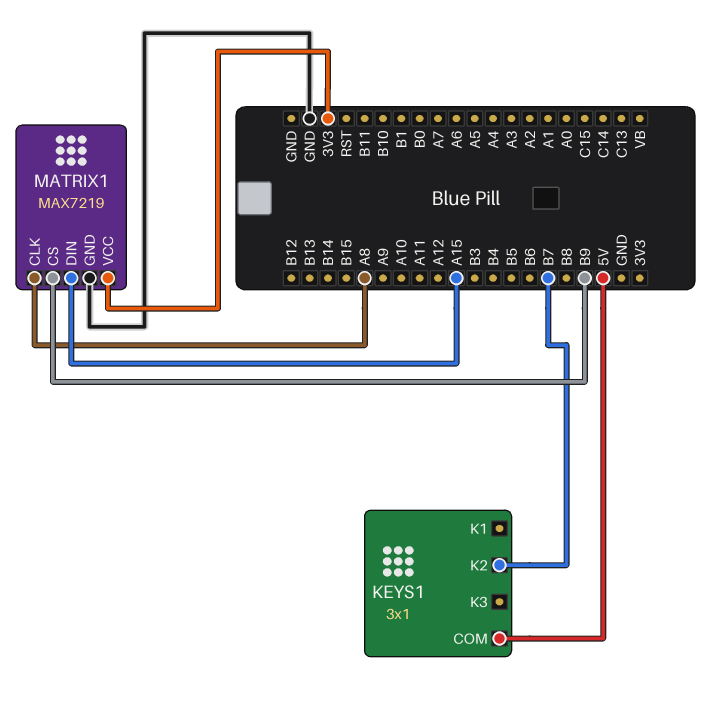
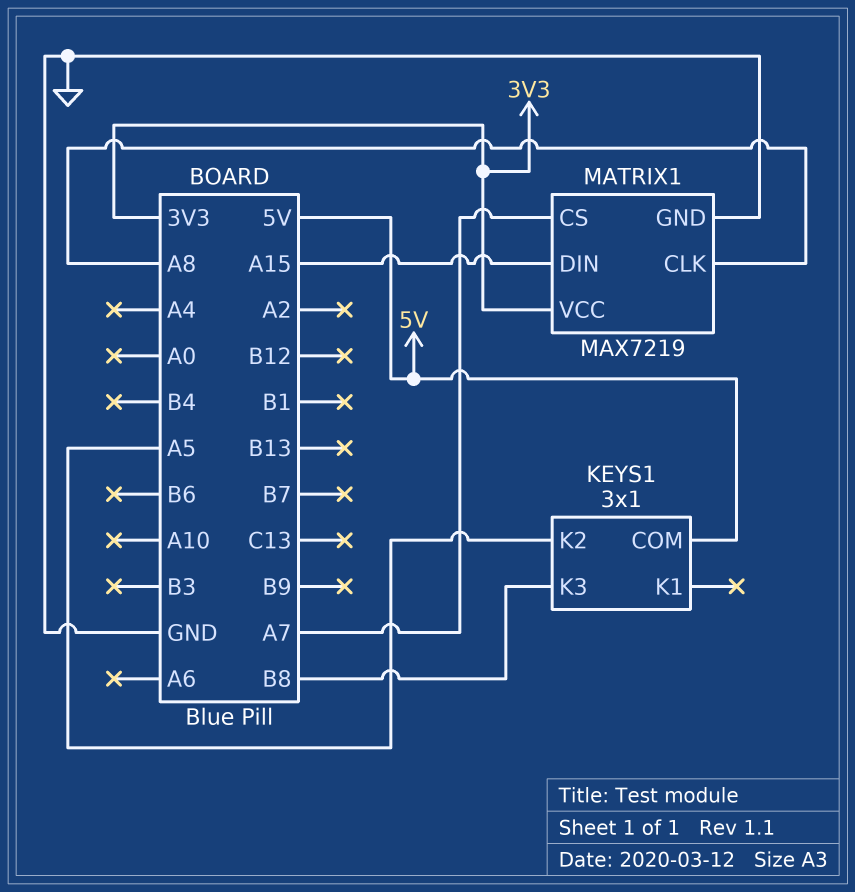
KEYS1 pin K2: B7 -> A5
KEYS1 pin K3: none -> B8
MATRIX1 pin CS: B9 -> A7

